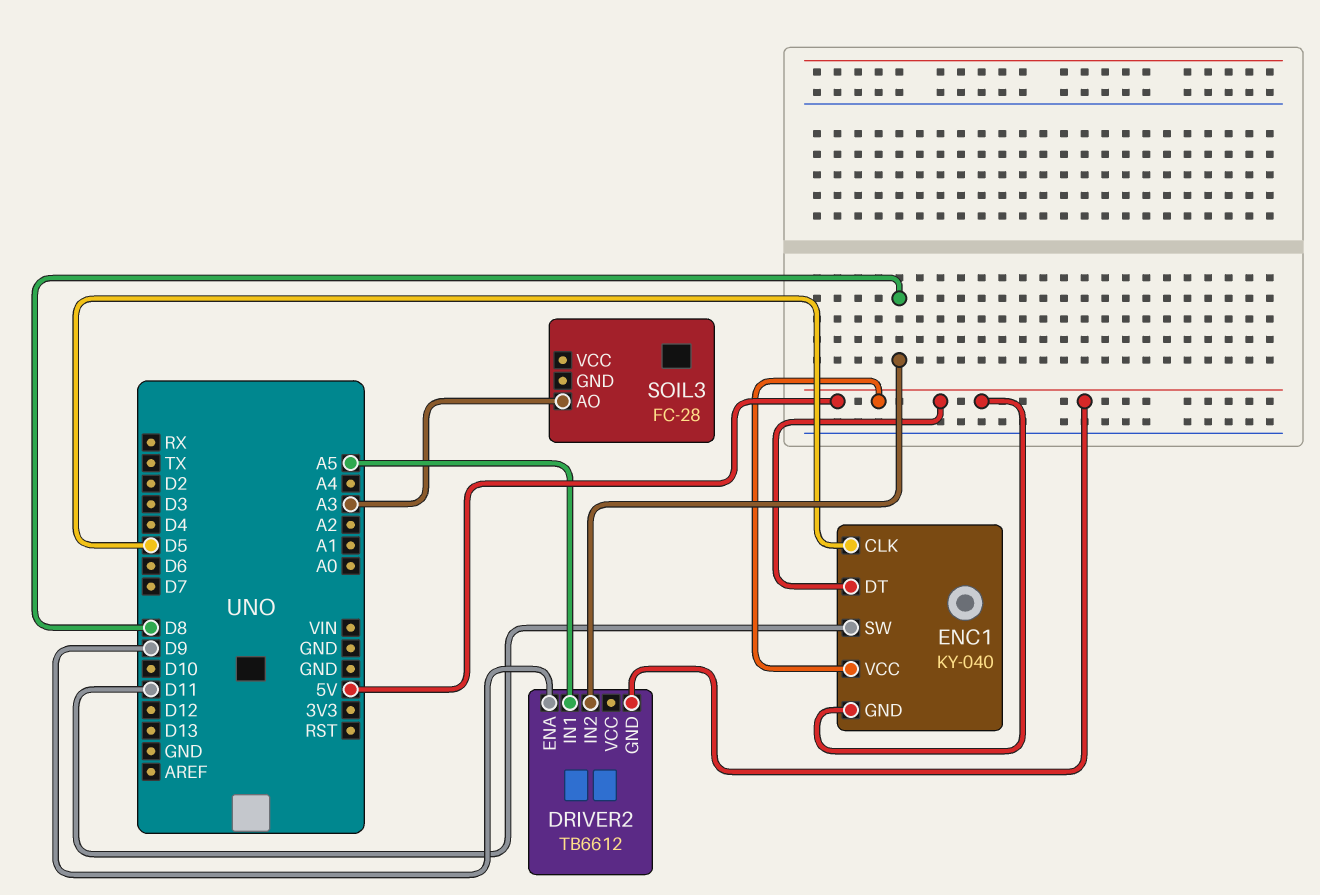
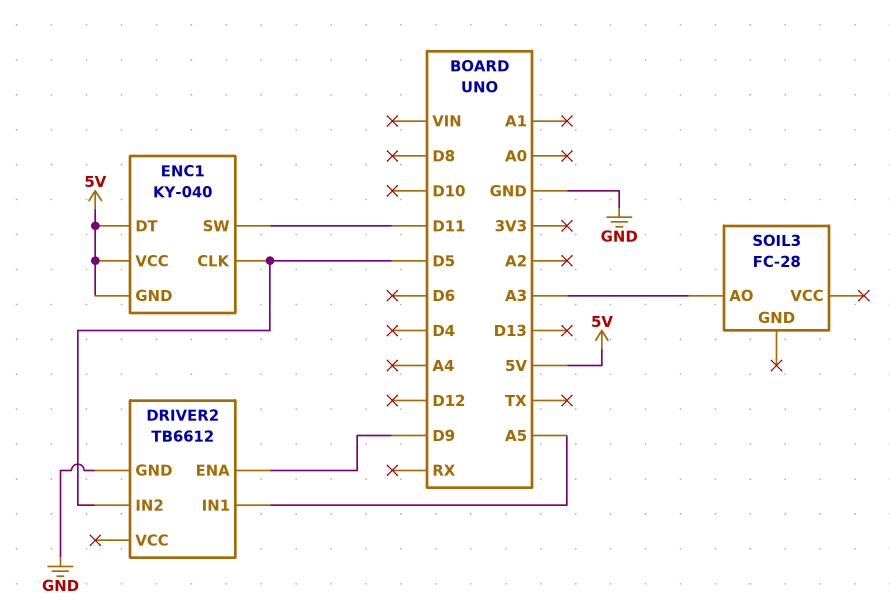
DRIVER2 pin GND: 5V -> GND
DRIVER2 pin IN2: D8 -> D5

